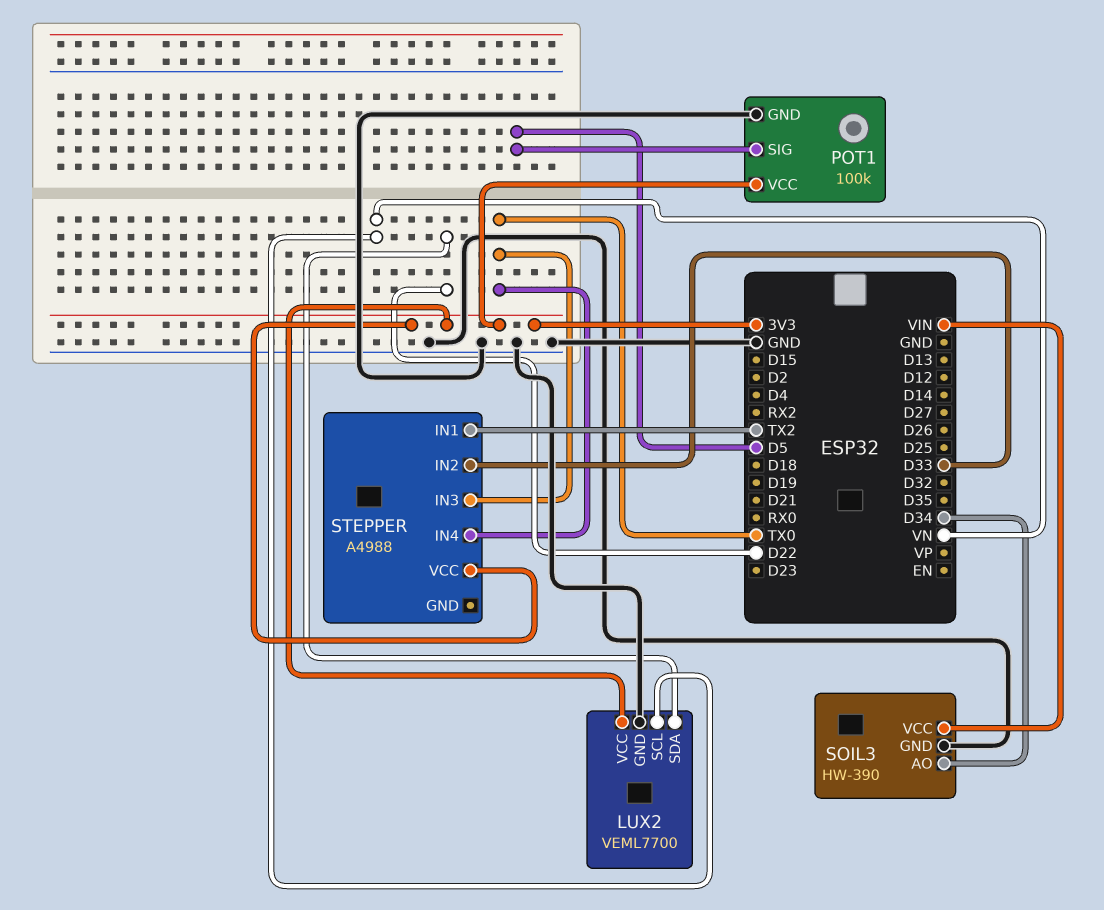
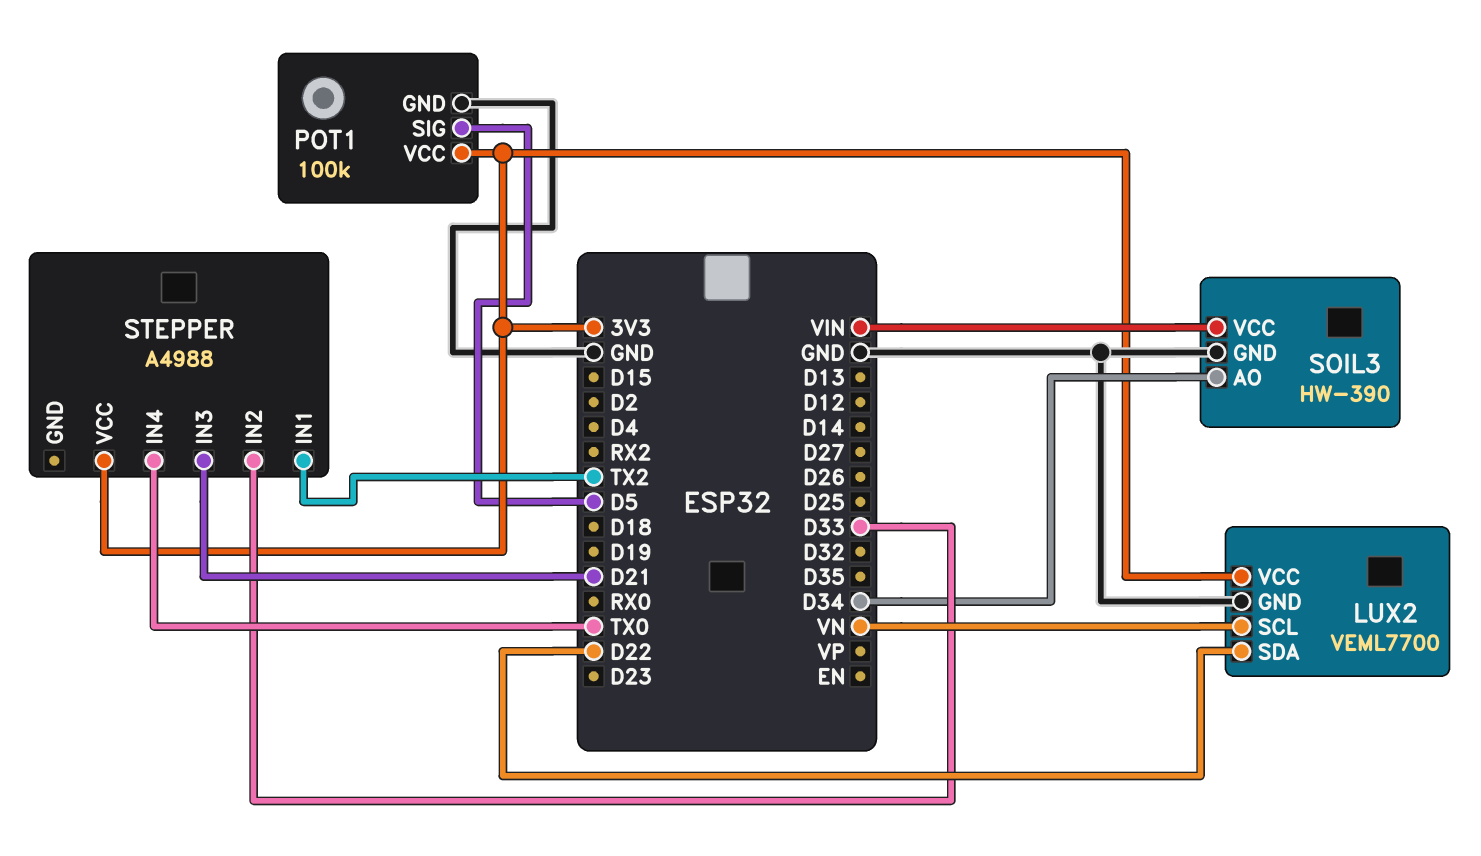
STEPPER pin IN3: TX0 -> D21

